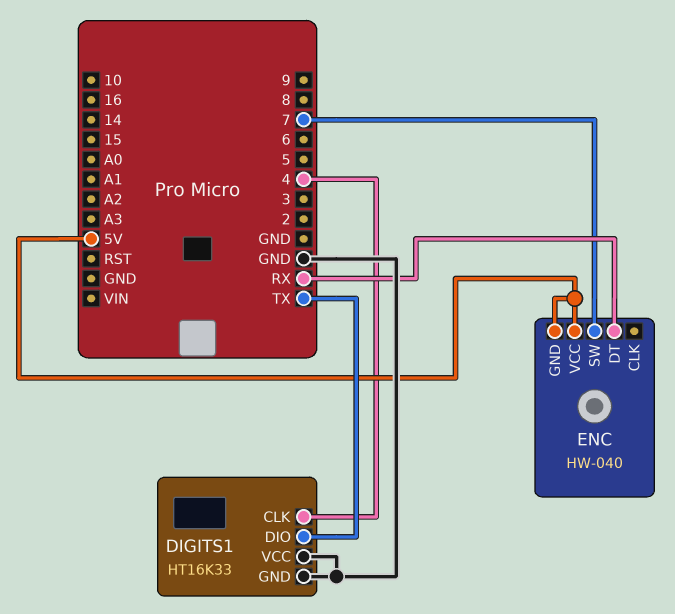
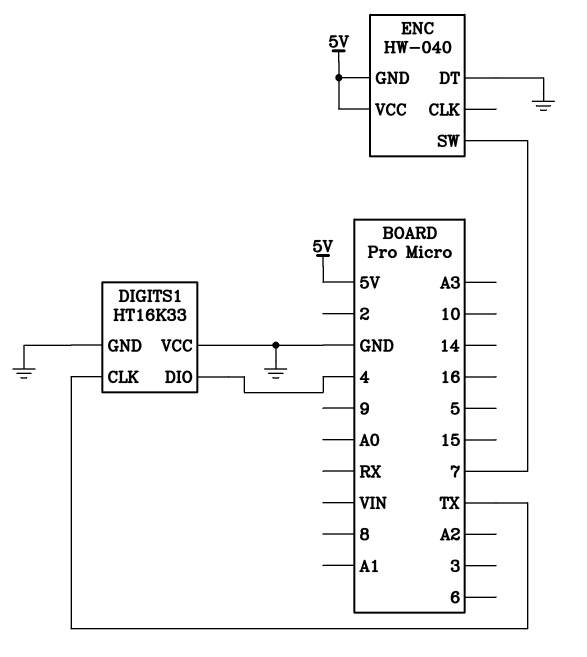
DIGITS1 pin CLK: 4 -> TX
DIGITS1 pin DIO: TX -> 4
ENC pin DT: RX -> GND

